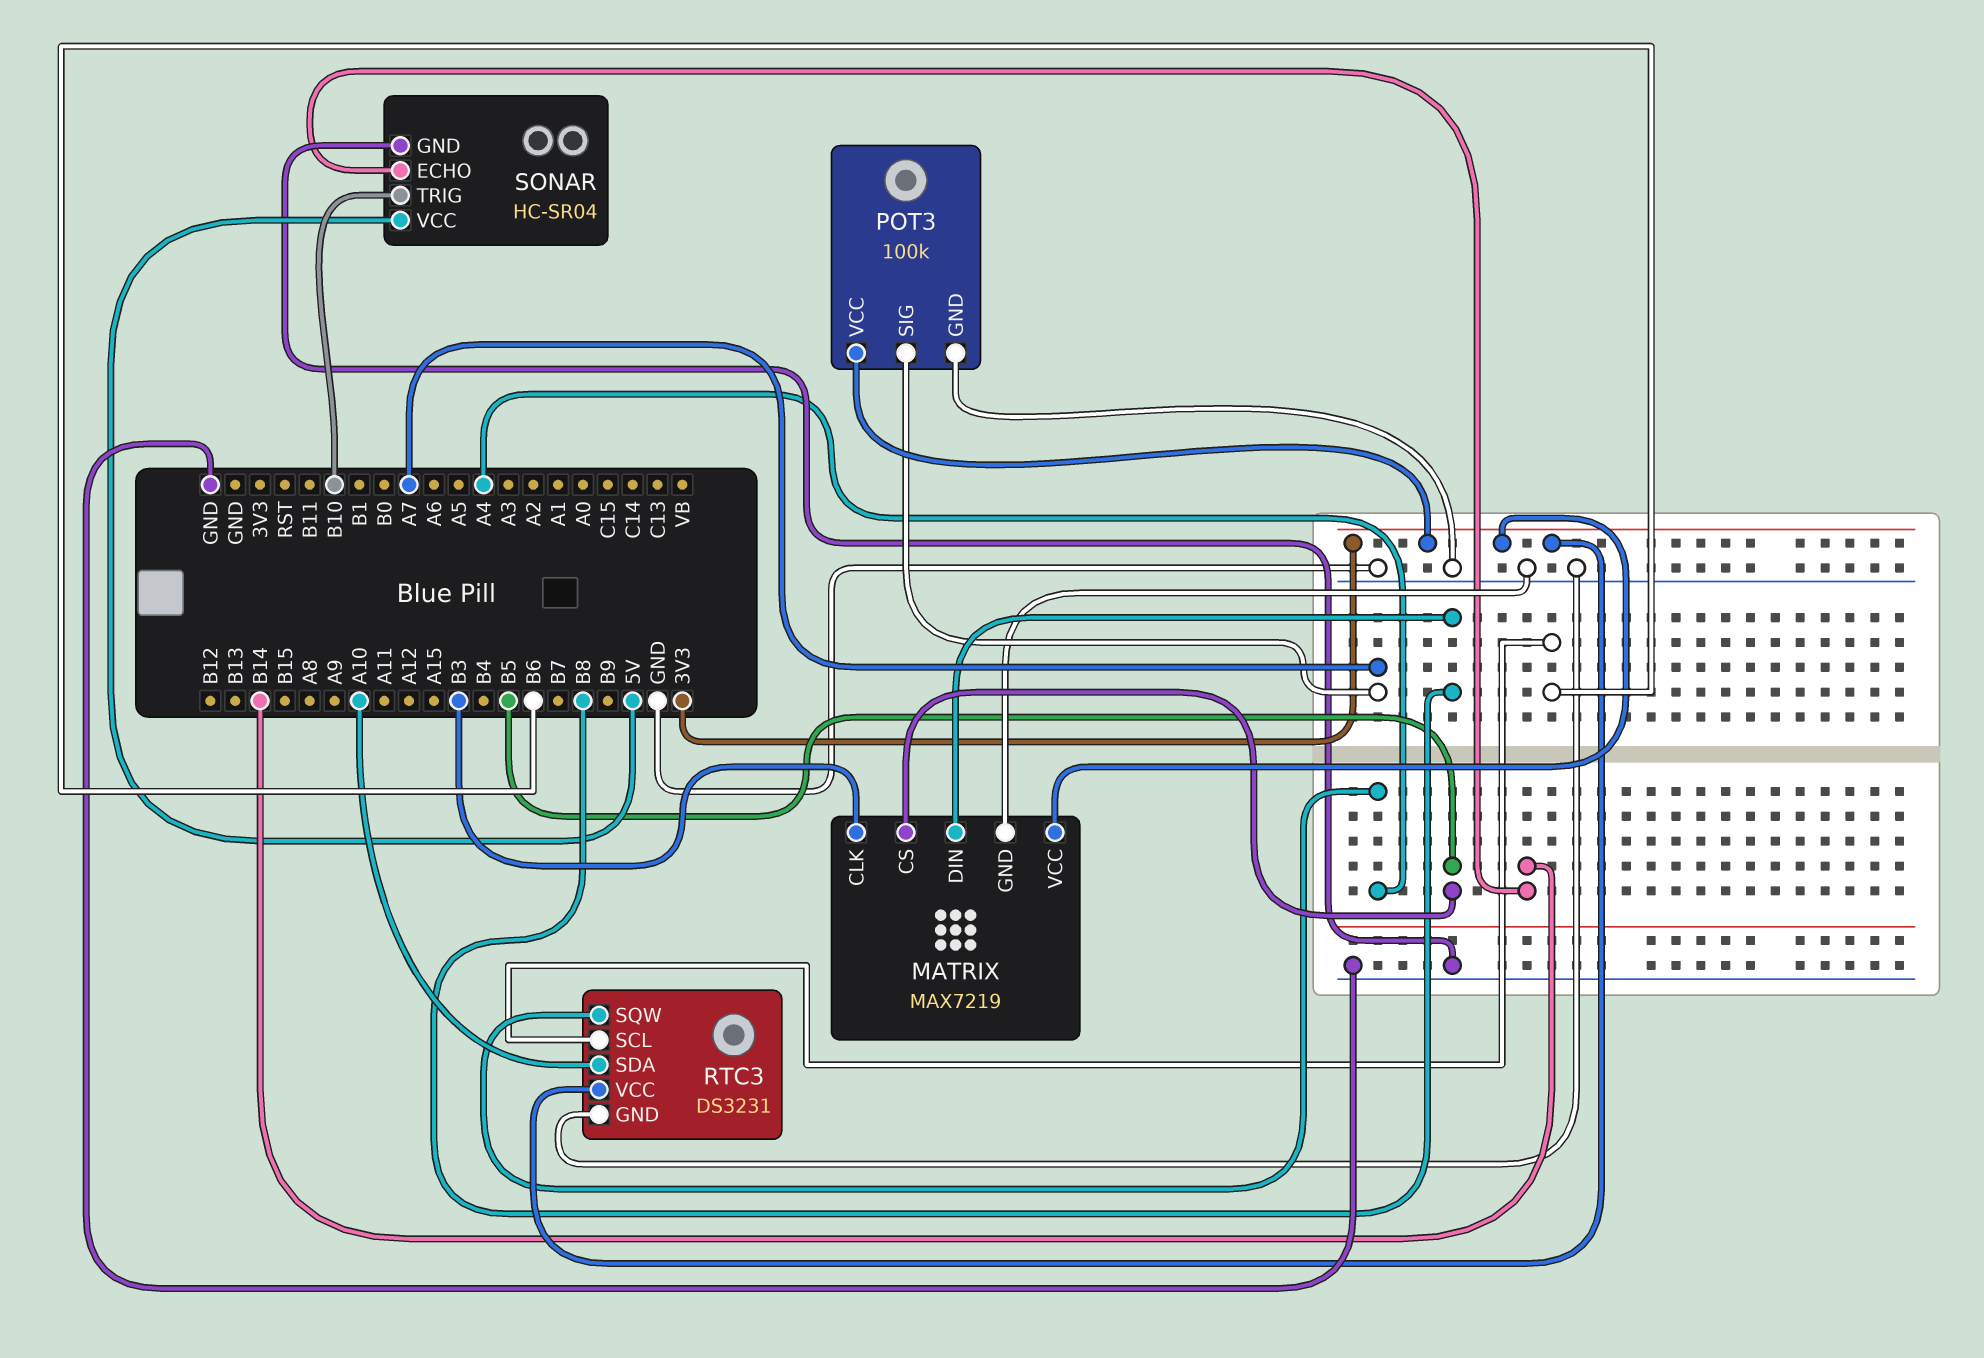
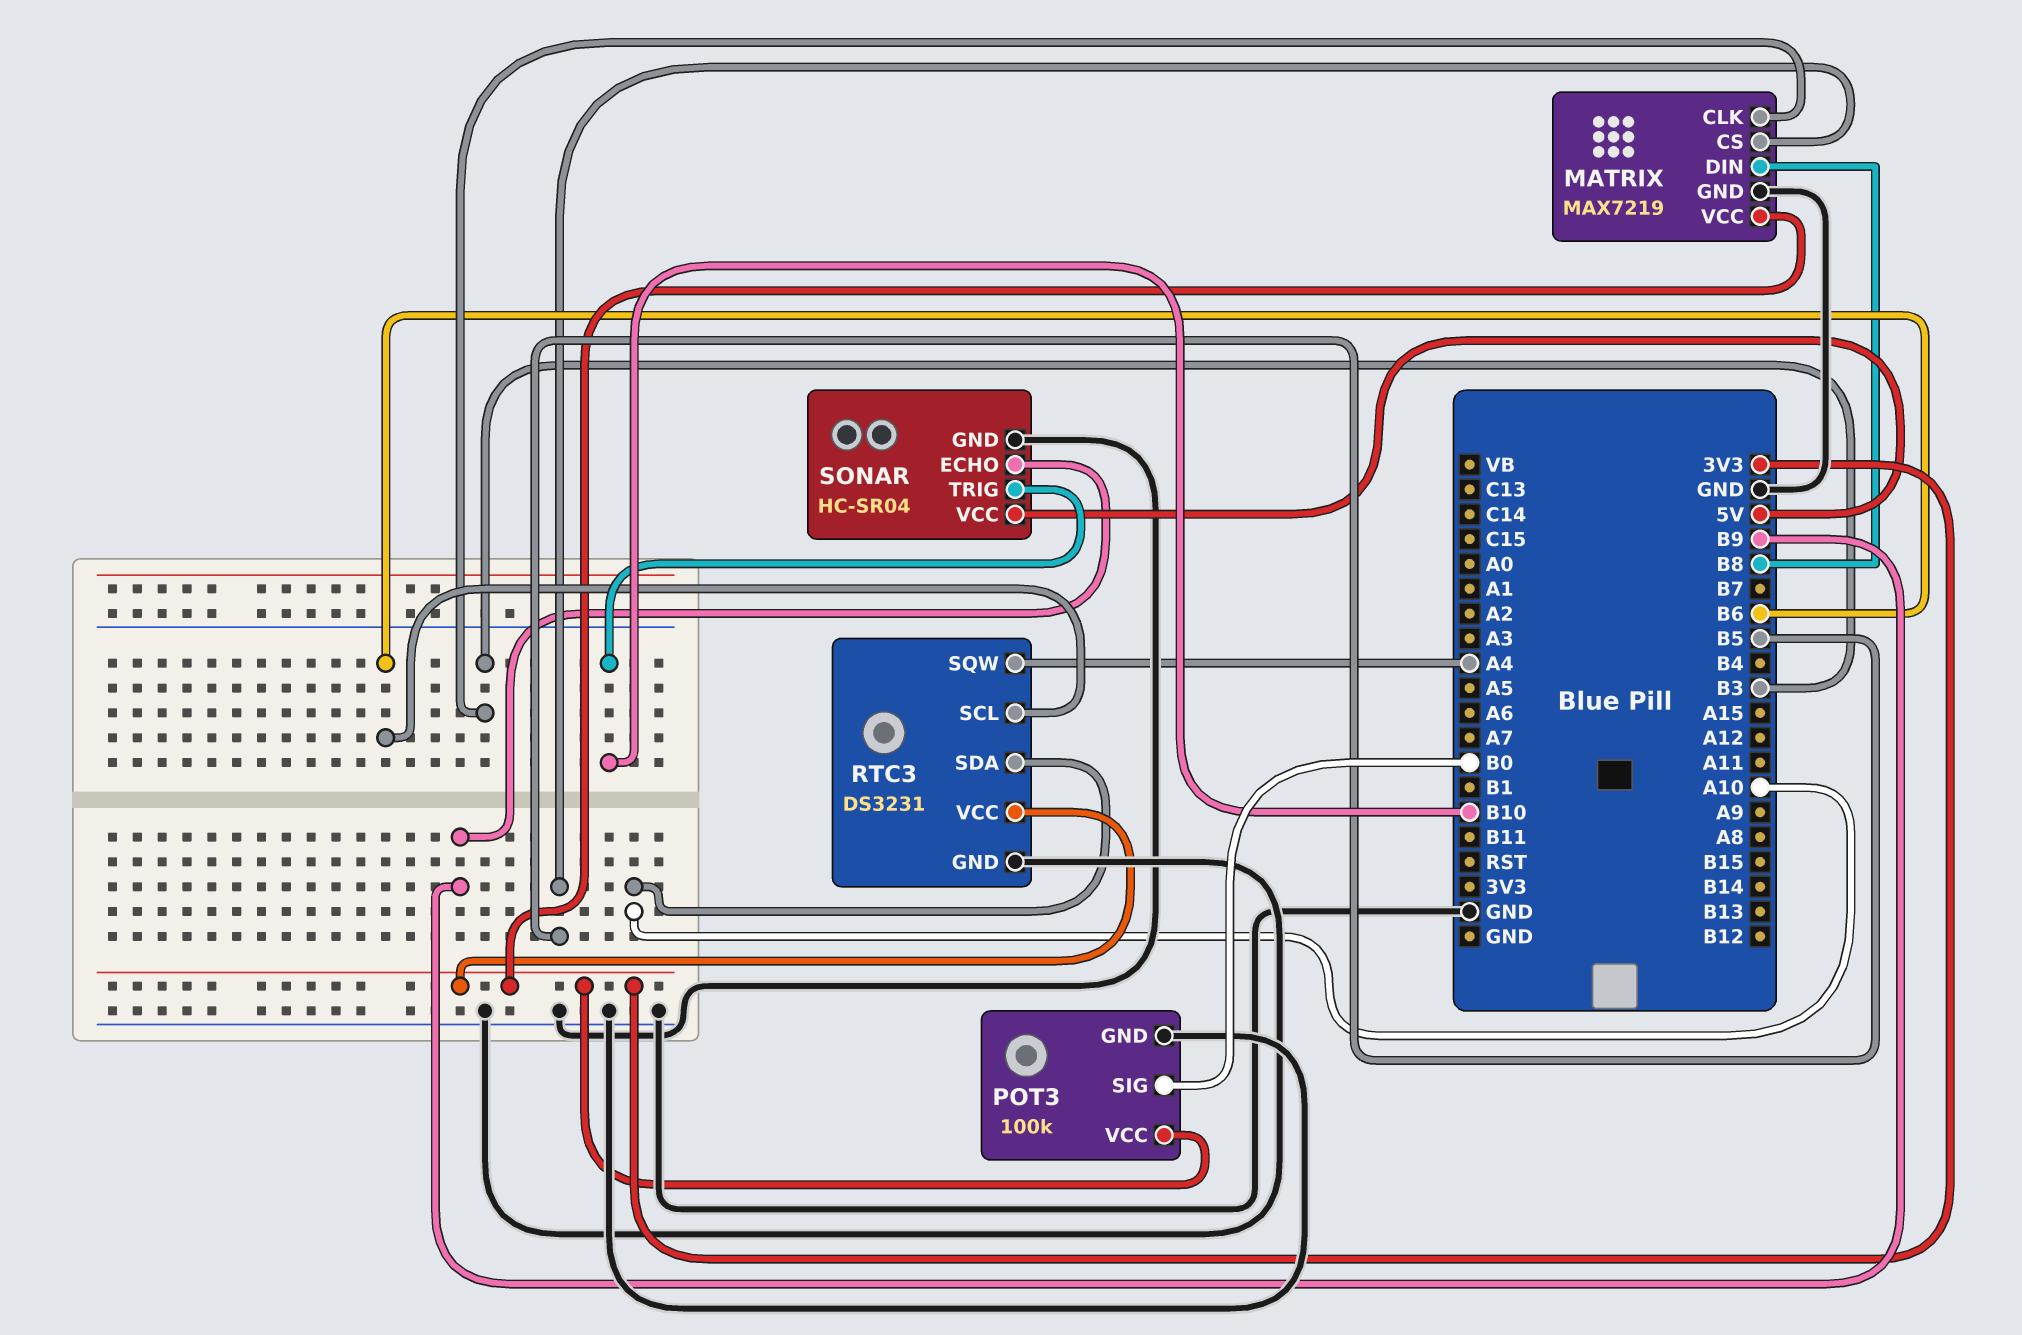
POT3 pin SIG: A7 -> B0
SONAR pin ECHO: B14 -> B9

